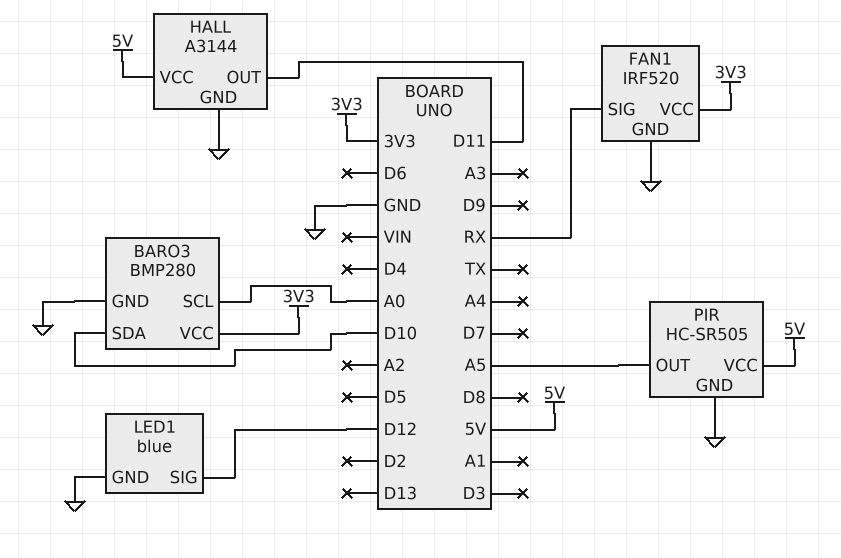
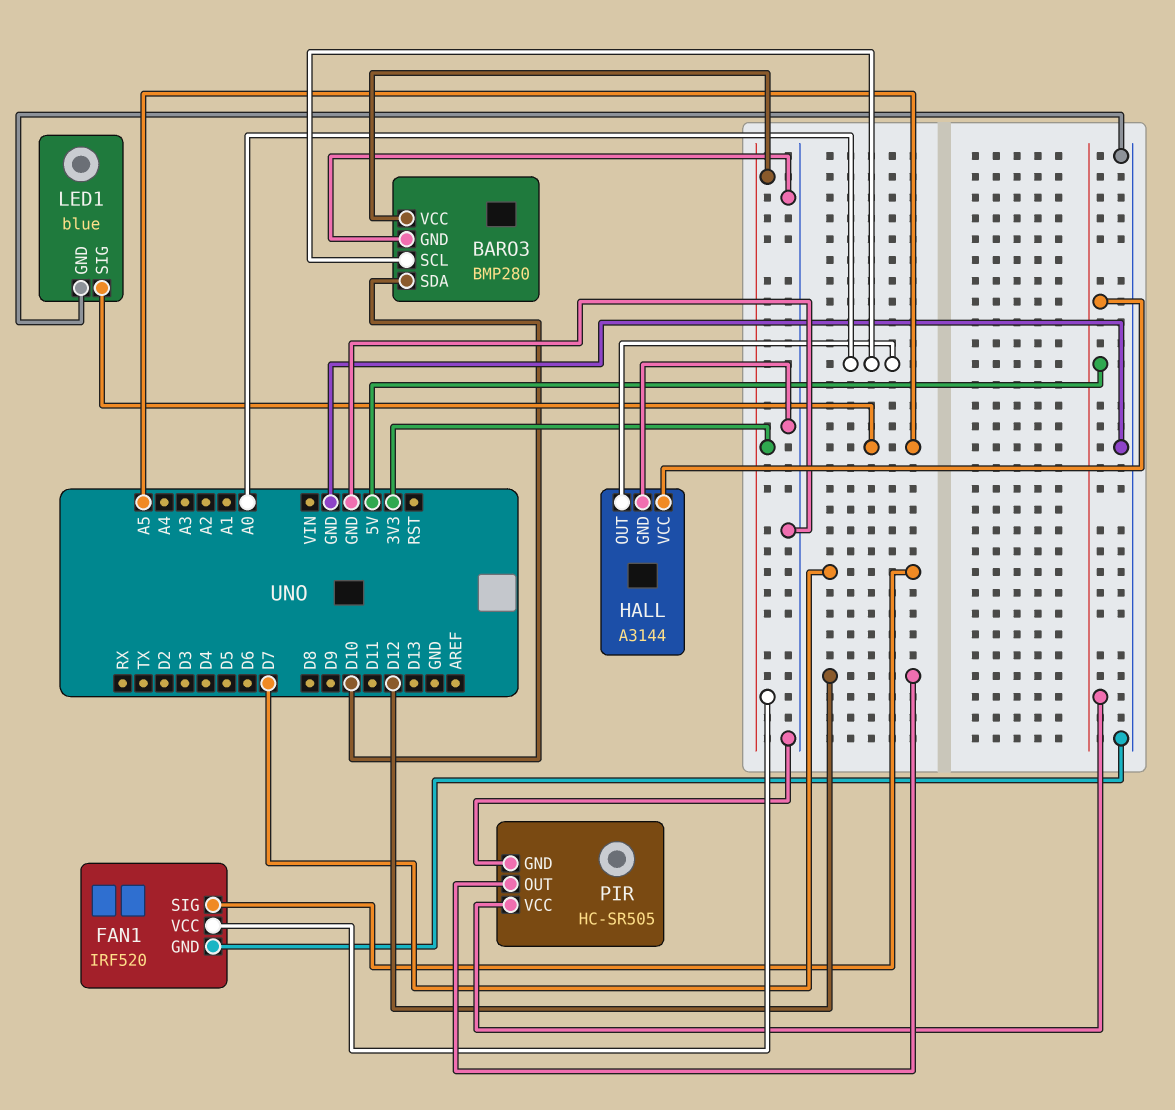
FAN1 pin SIG: RX -> D7
HALL pin OUT: D11 -> A0
LED1 pin SIG: D12 -> A5
PIR pin OUT: A5 -> D12

